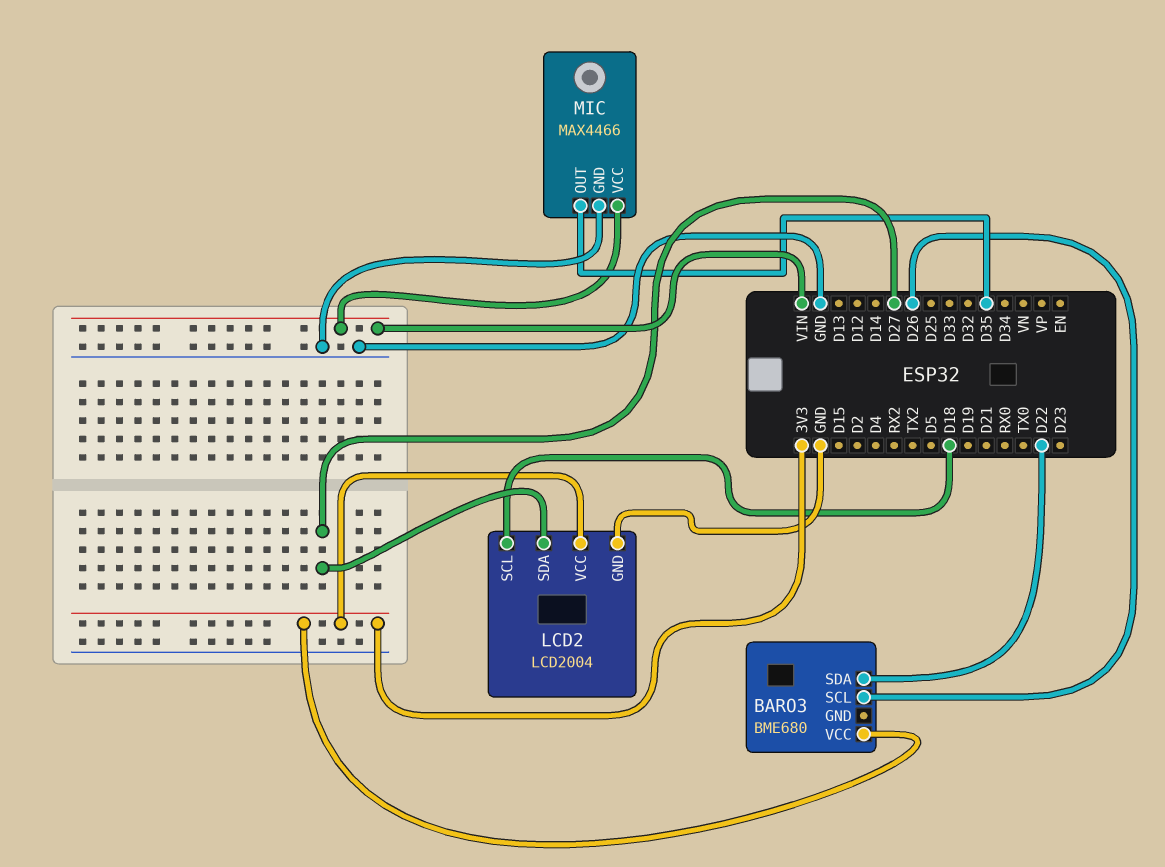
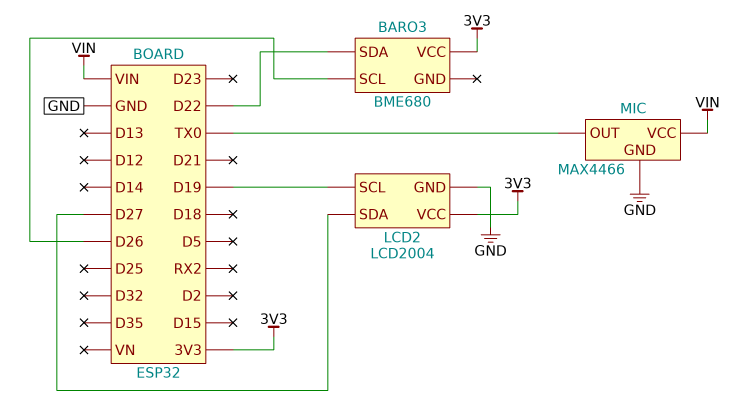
LCD2 pin SCL: D18 -> D19
MIC pin OUT: D35 -> TX0

